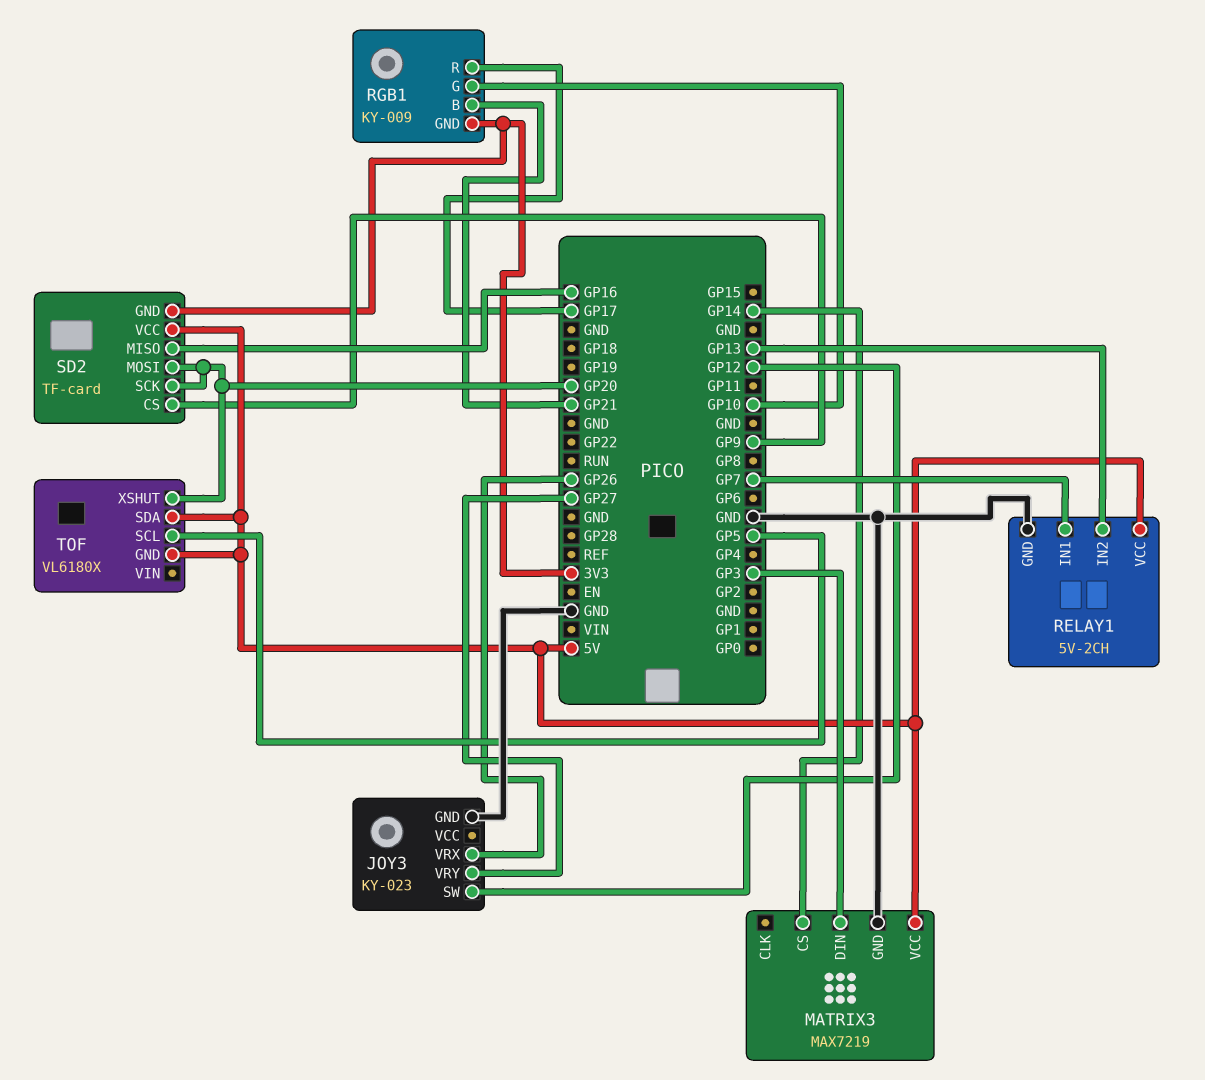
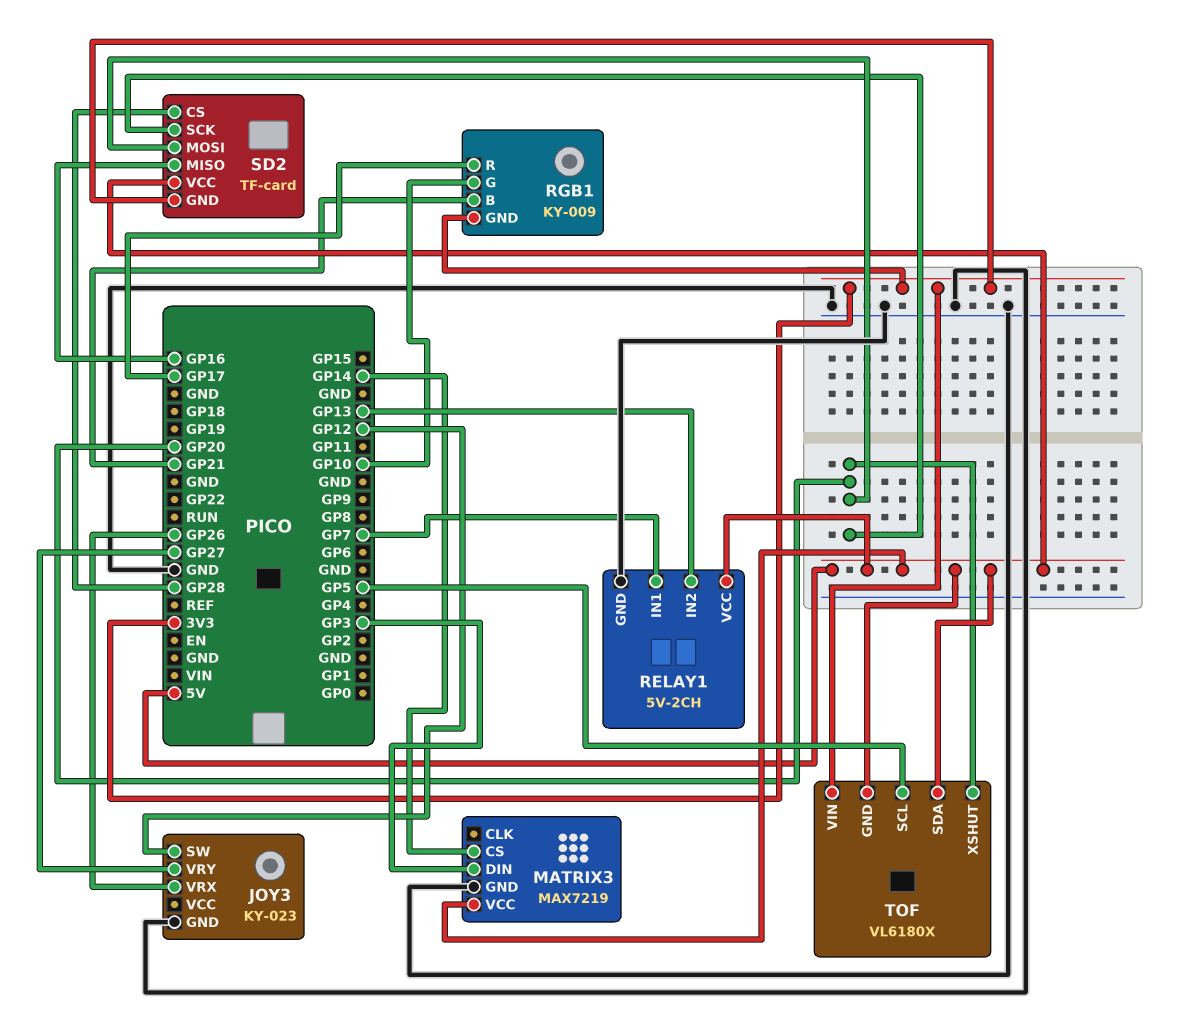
SD2 pin CS: GP9 -> GP28
TOF pin VIN: none -> 3V3

